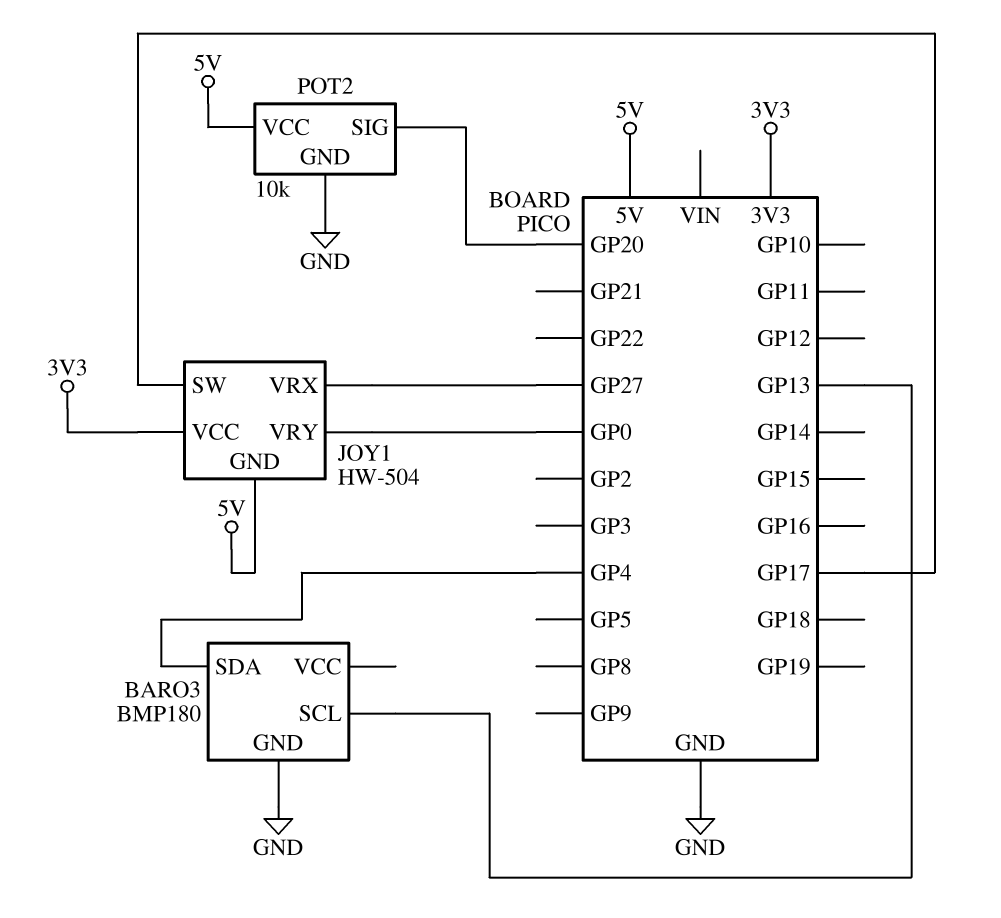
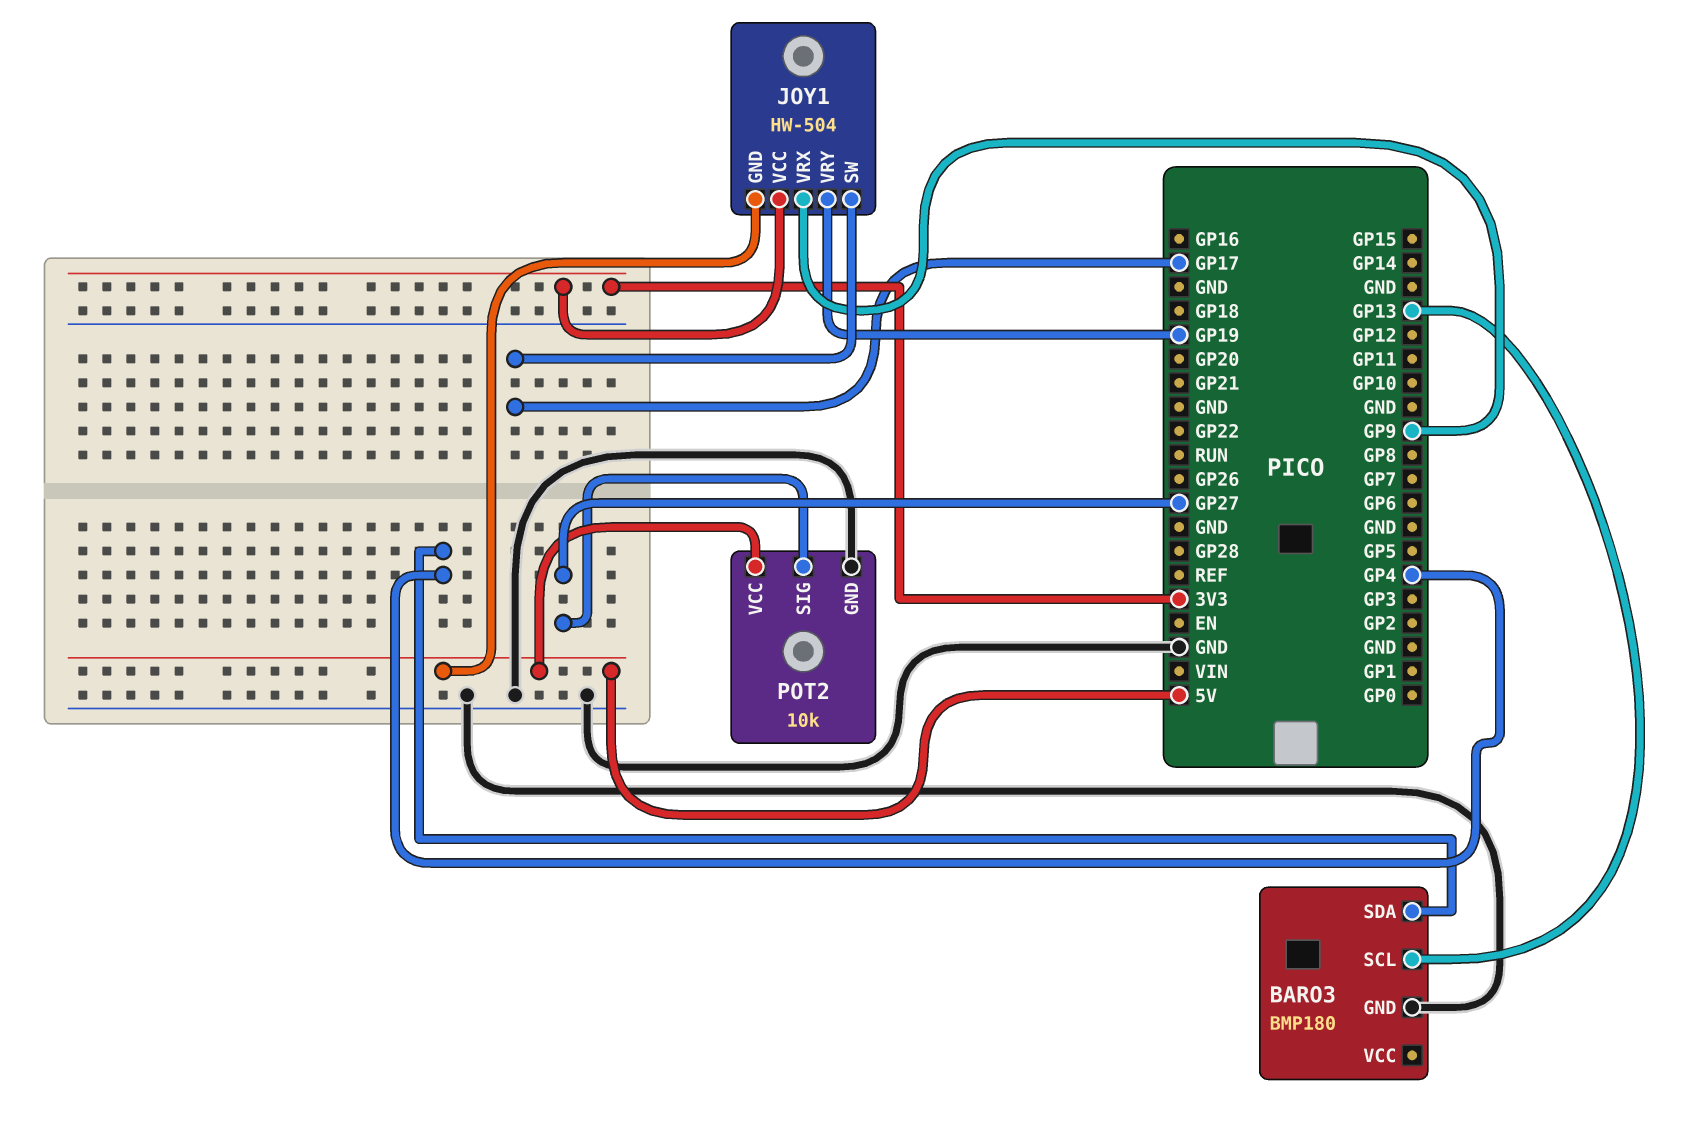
JOY1 pin VRX: GP27 -> GP9
JOY1 pin VRY: GP0 -> GP19
POT2 pin SIG: GP20 -> GP27

